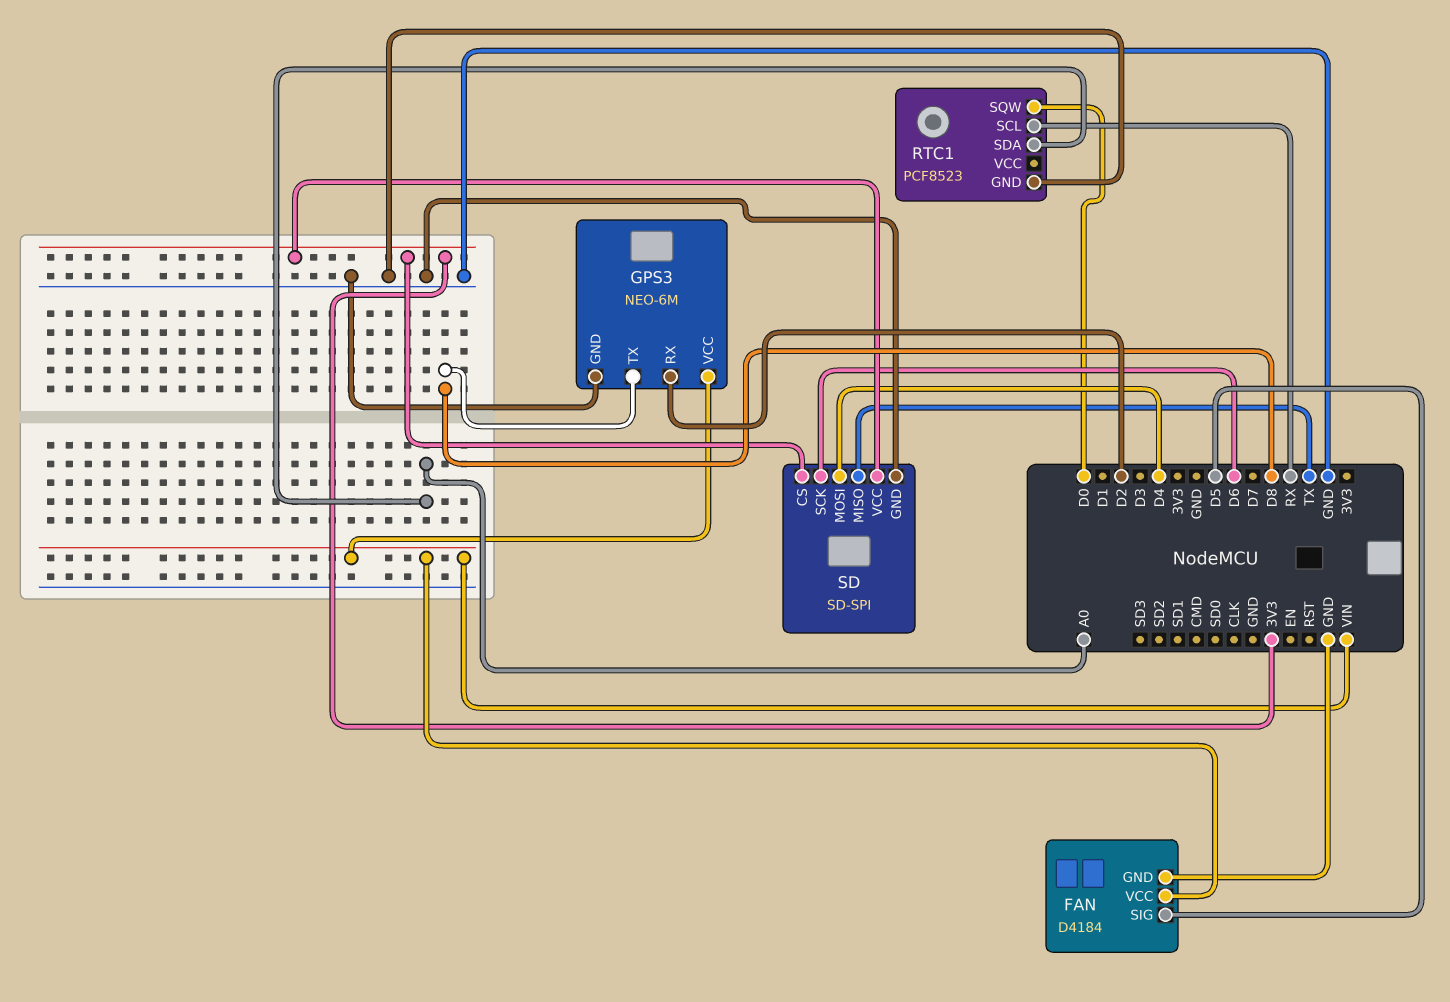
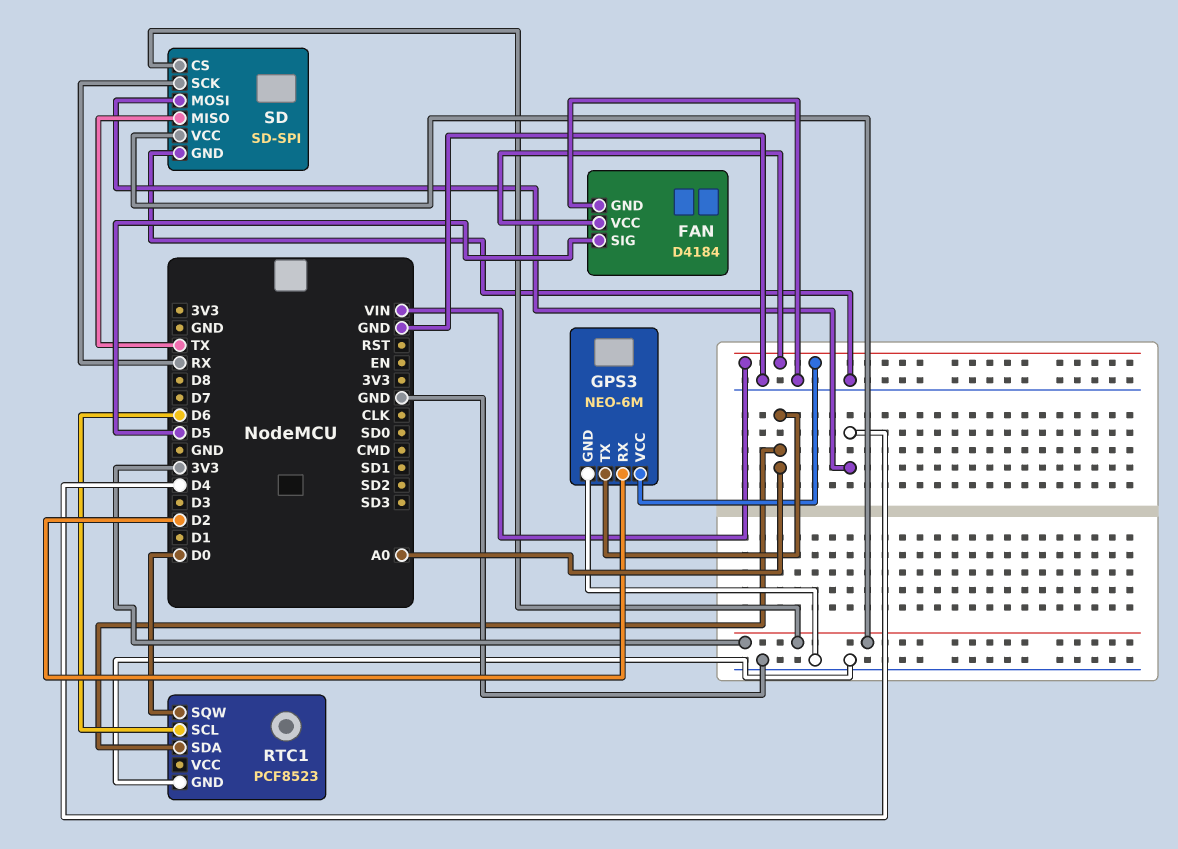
GPS3 pin TX: D8 -> A0
RTC1 pin SCL: RX -> D6
SD pin SCK: D6 -> RX

